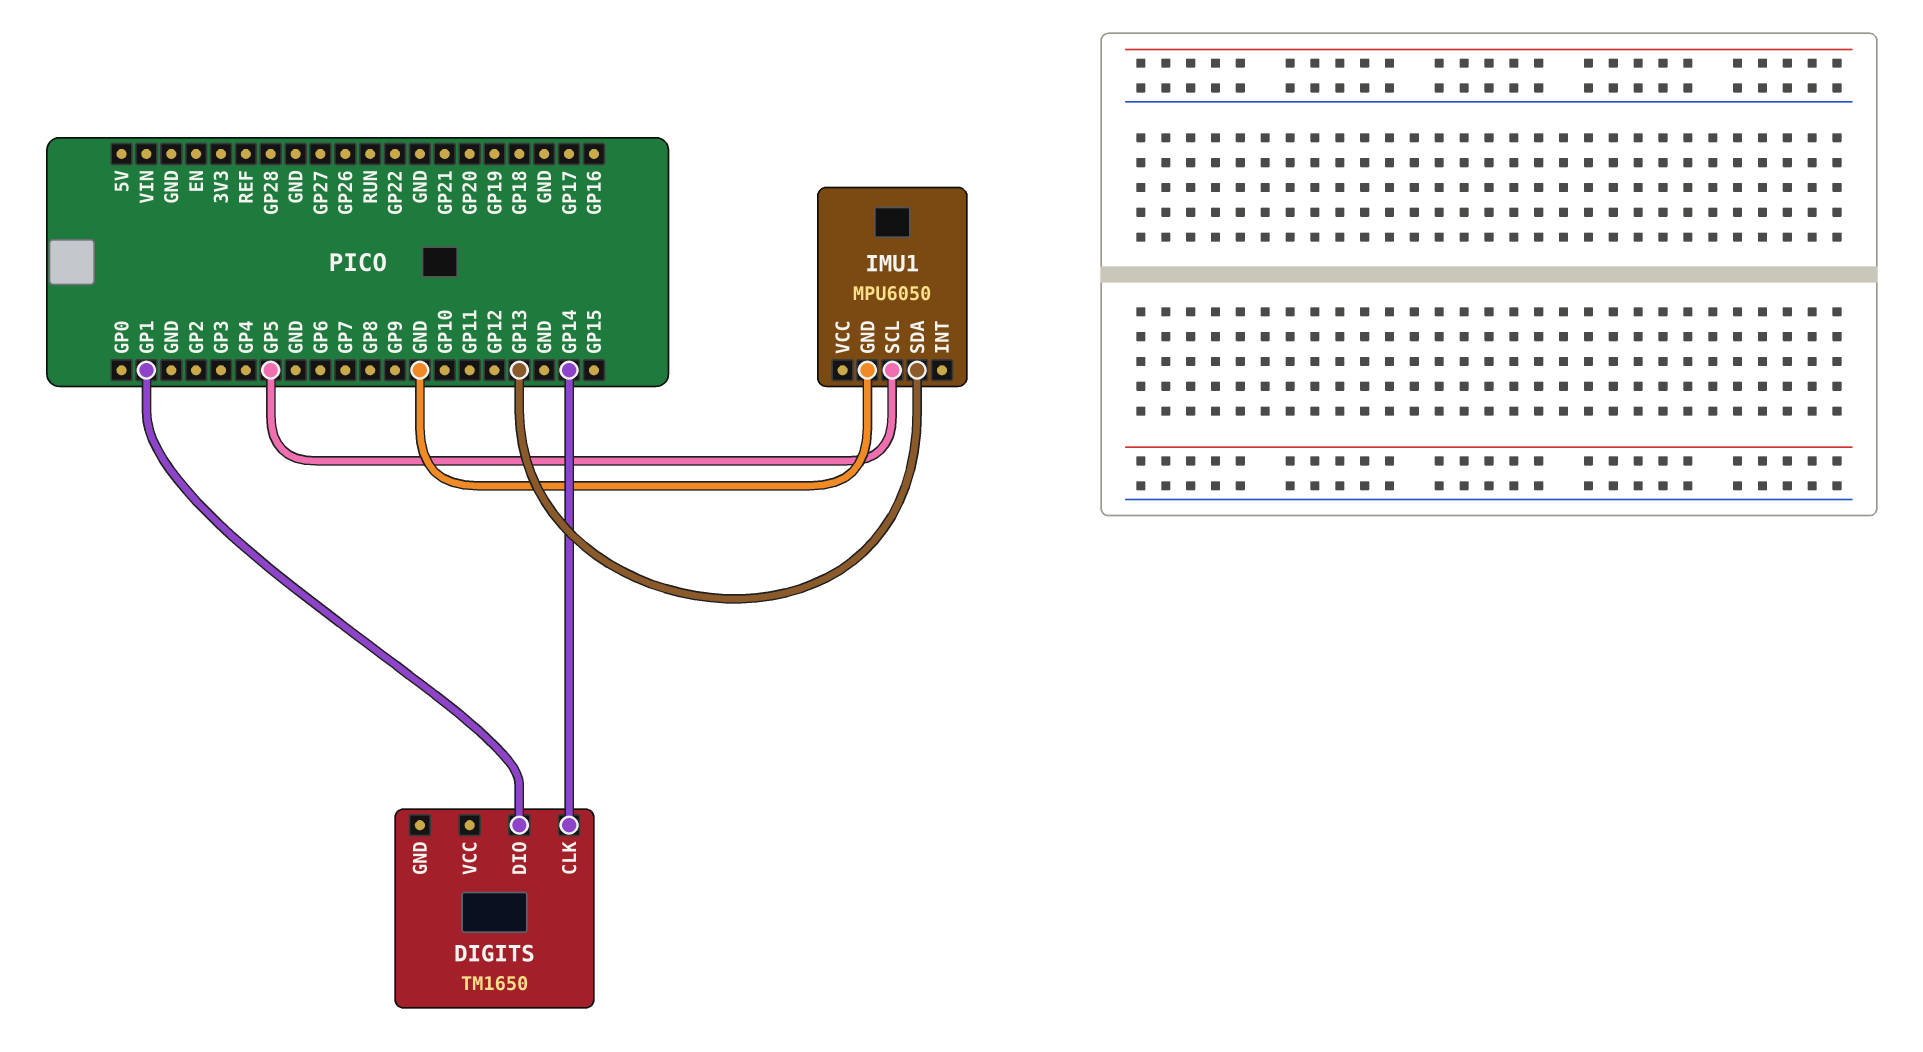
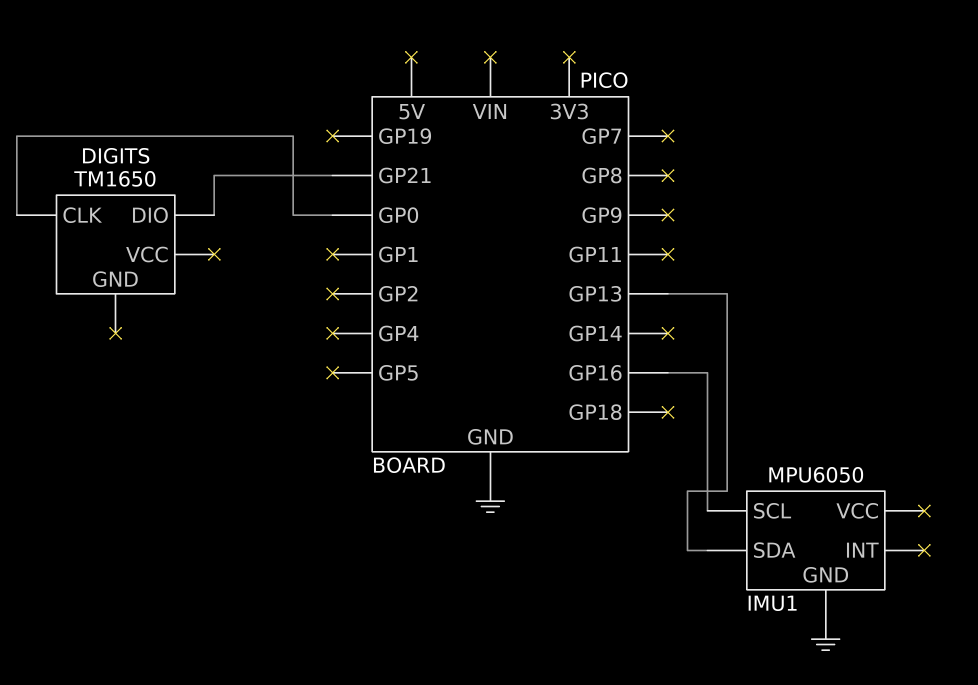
DIGITS pin CLK: GP14 -> GP0
DIGITS pin DIO: GP1 -> GP21
IMU1 pin SCL: GP5 -> GP16

